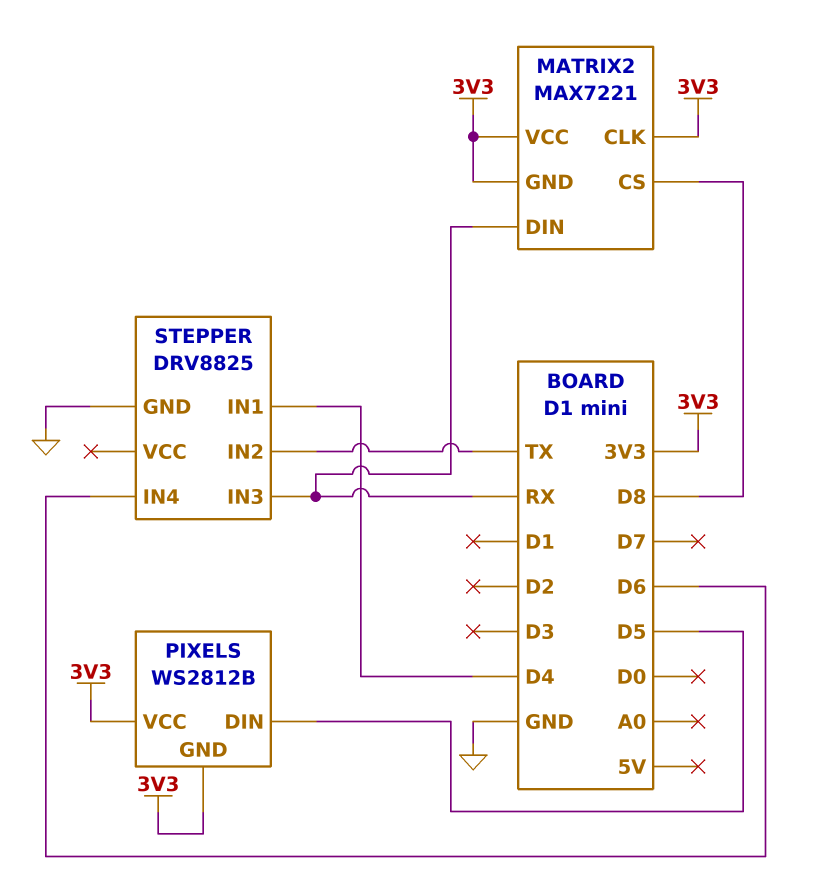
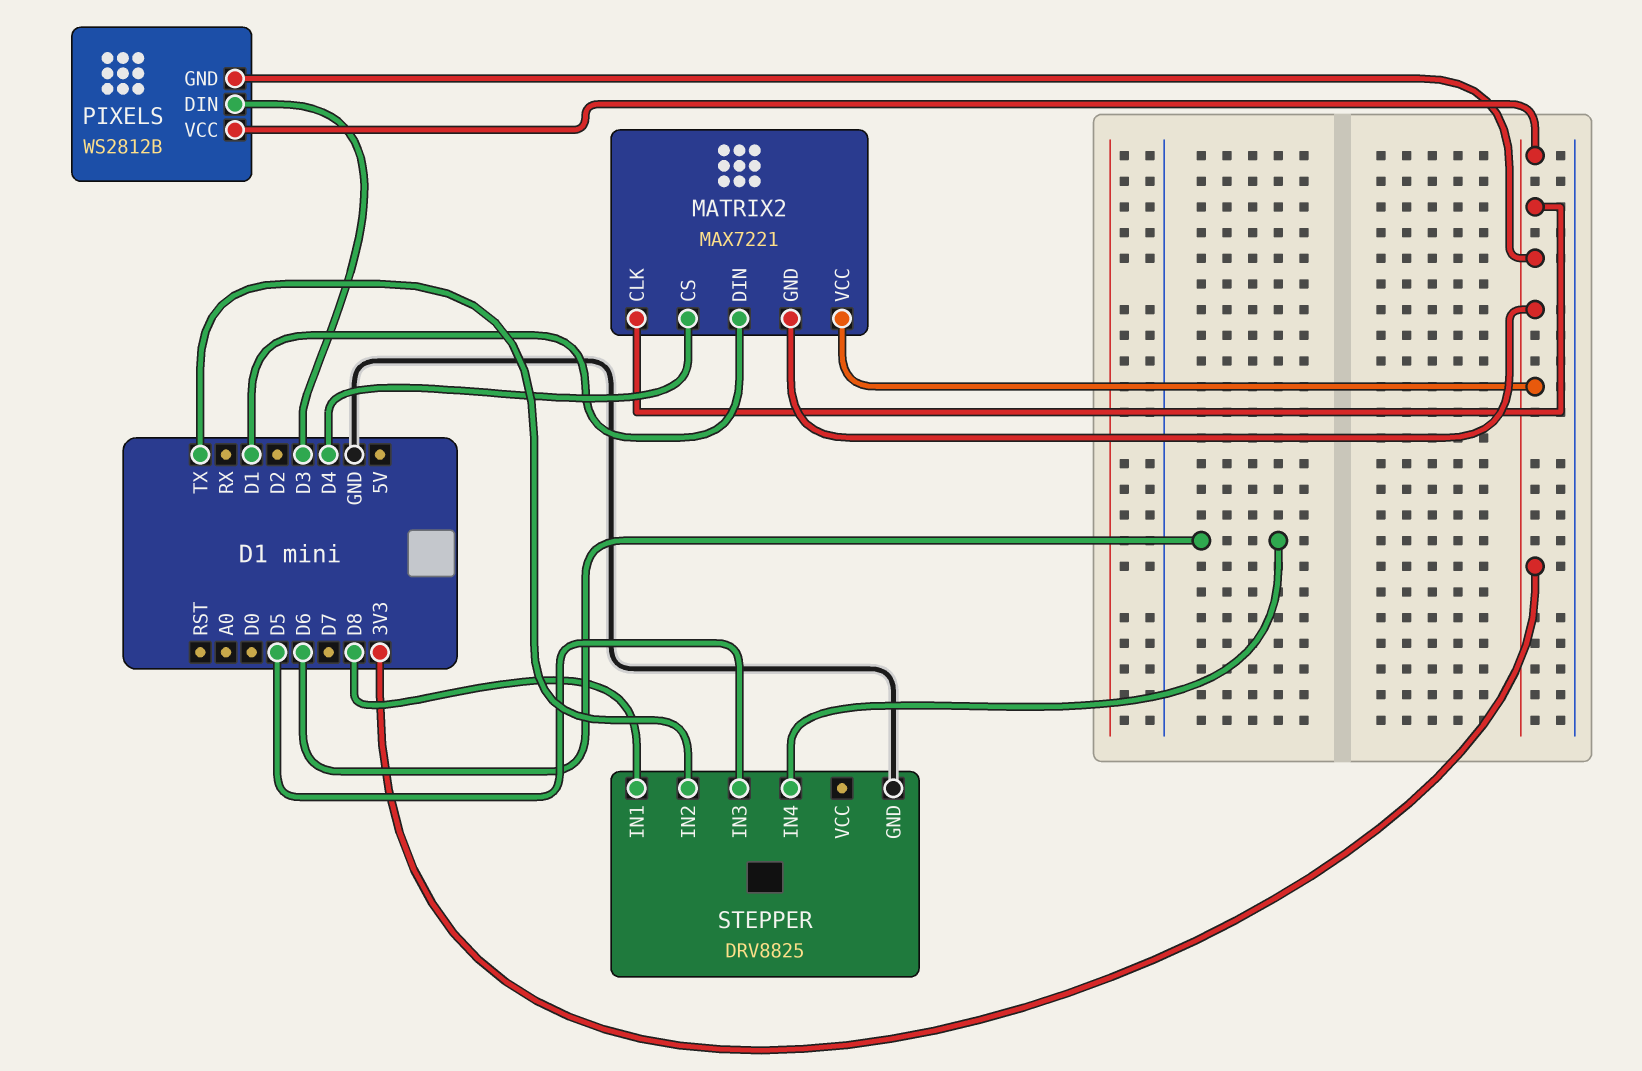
MATRIX2 pin CS: D8 -> D4
MATRIX2 pin DIN: RX -> D1
PIXELS pin DIN: D5 -> D3
STEPPER pin IN1: D4 -> D8
STEPPER pin IN3: RX -> D5

